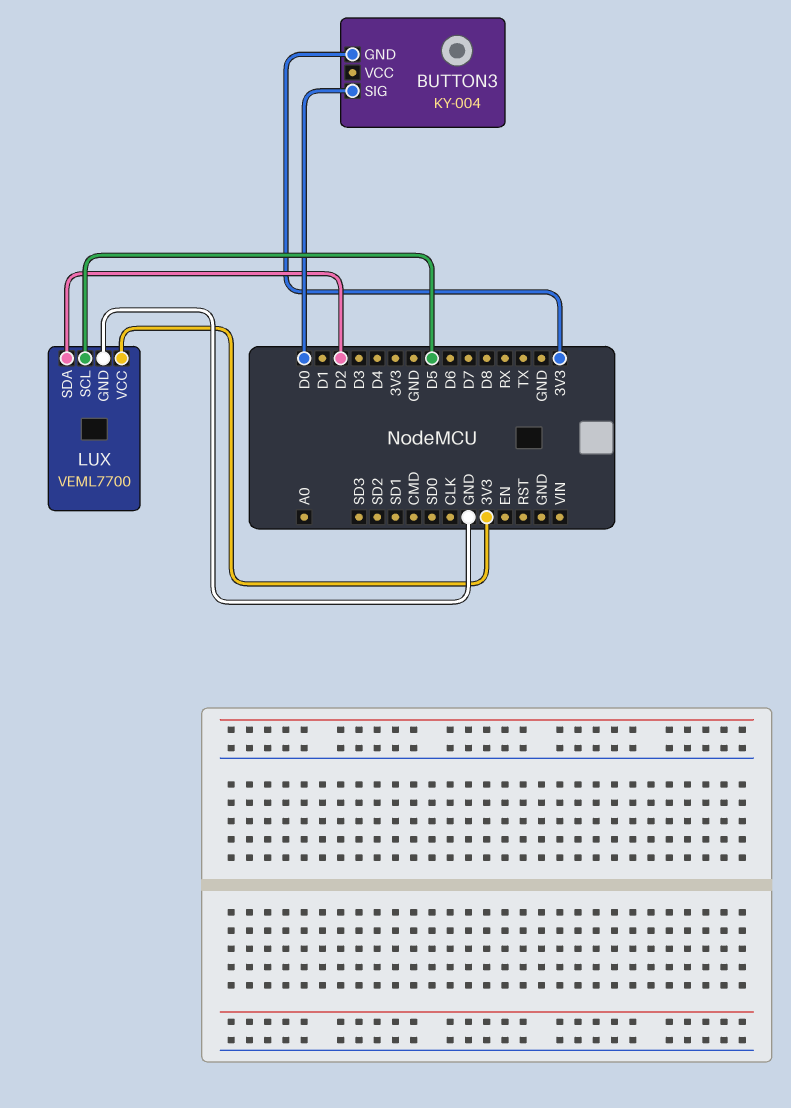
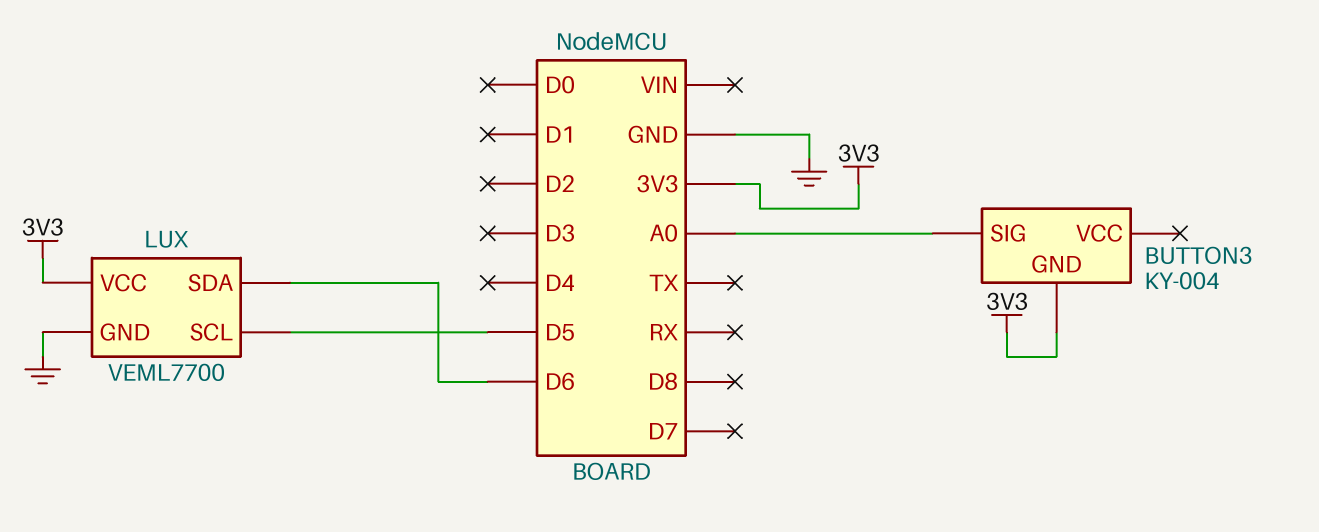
BUTTON3 pin SIG: D0 -> A0
LUX pin SDA: D2 -> D6

